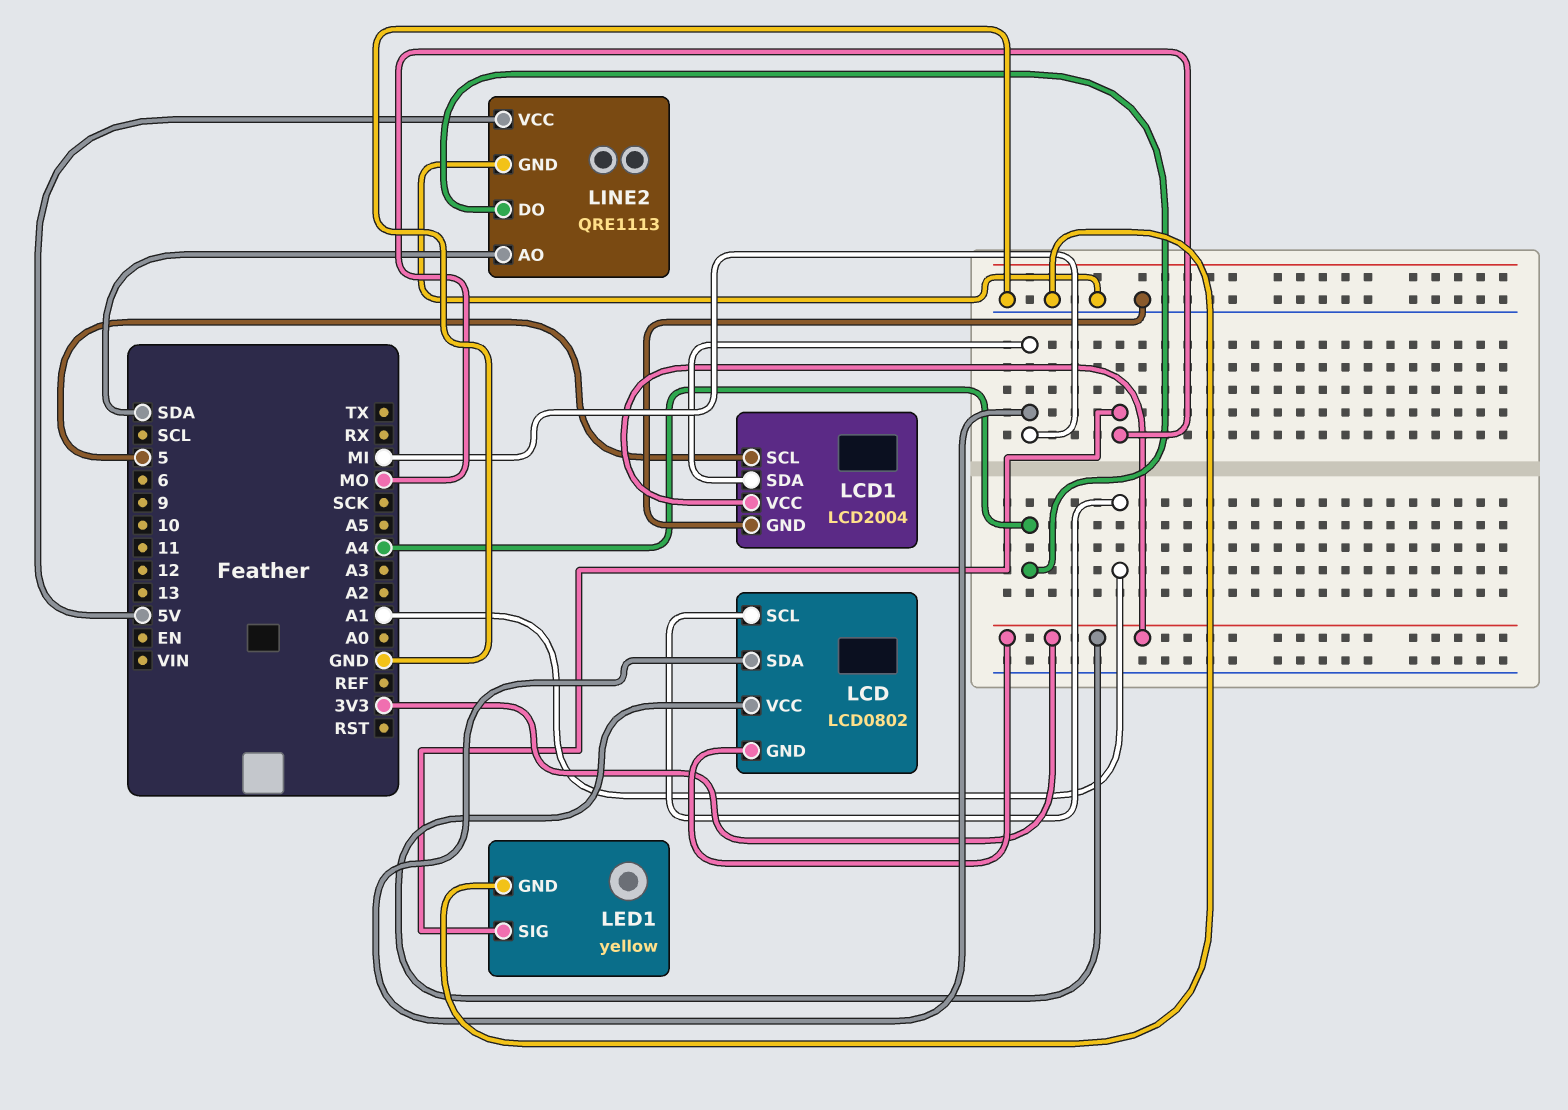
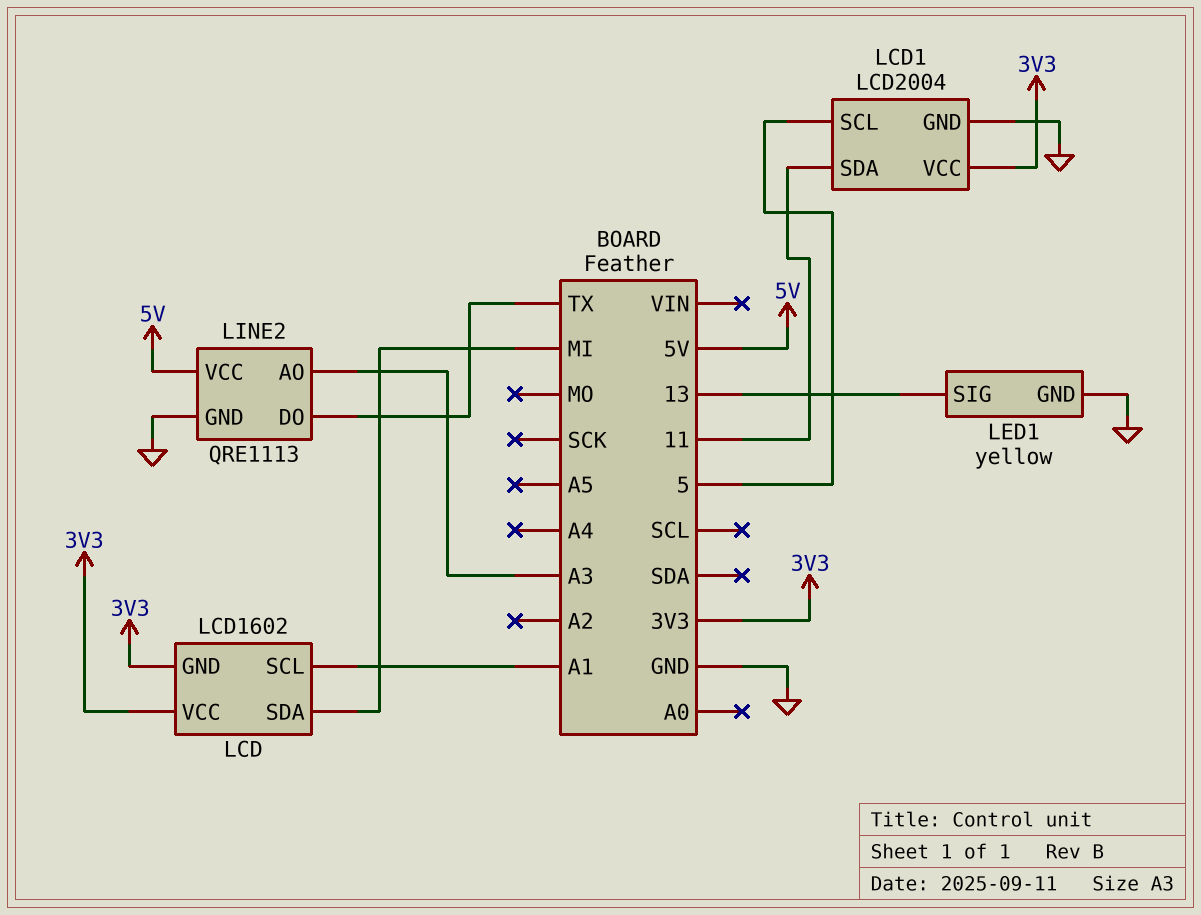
LCD: LCD0802 -> LCD1602
LCD1 pin SDA: MI -> 11
LED1 pin SIG: MO -> 13
LINE2 pin AO: SDA -> A3
LINE2 pin DO: A4 -> TX

